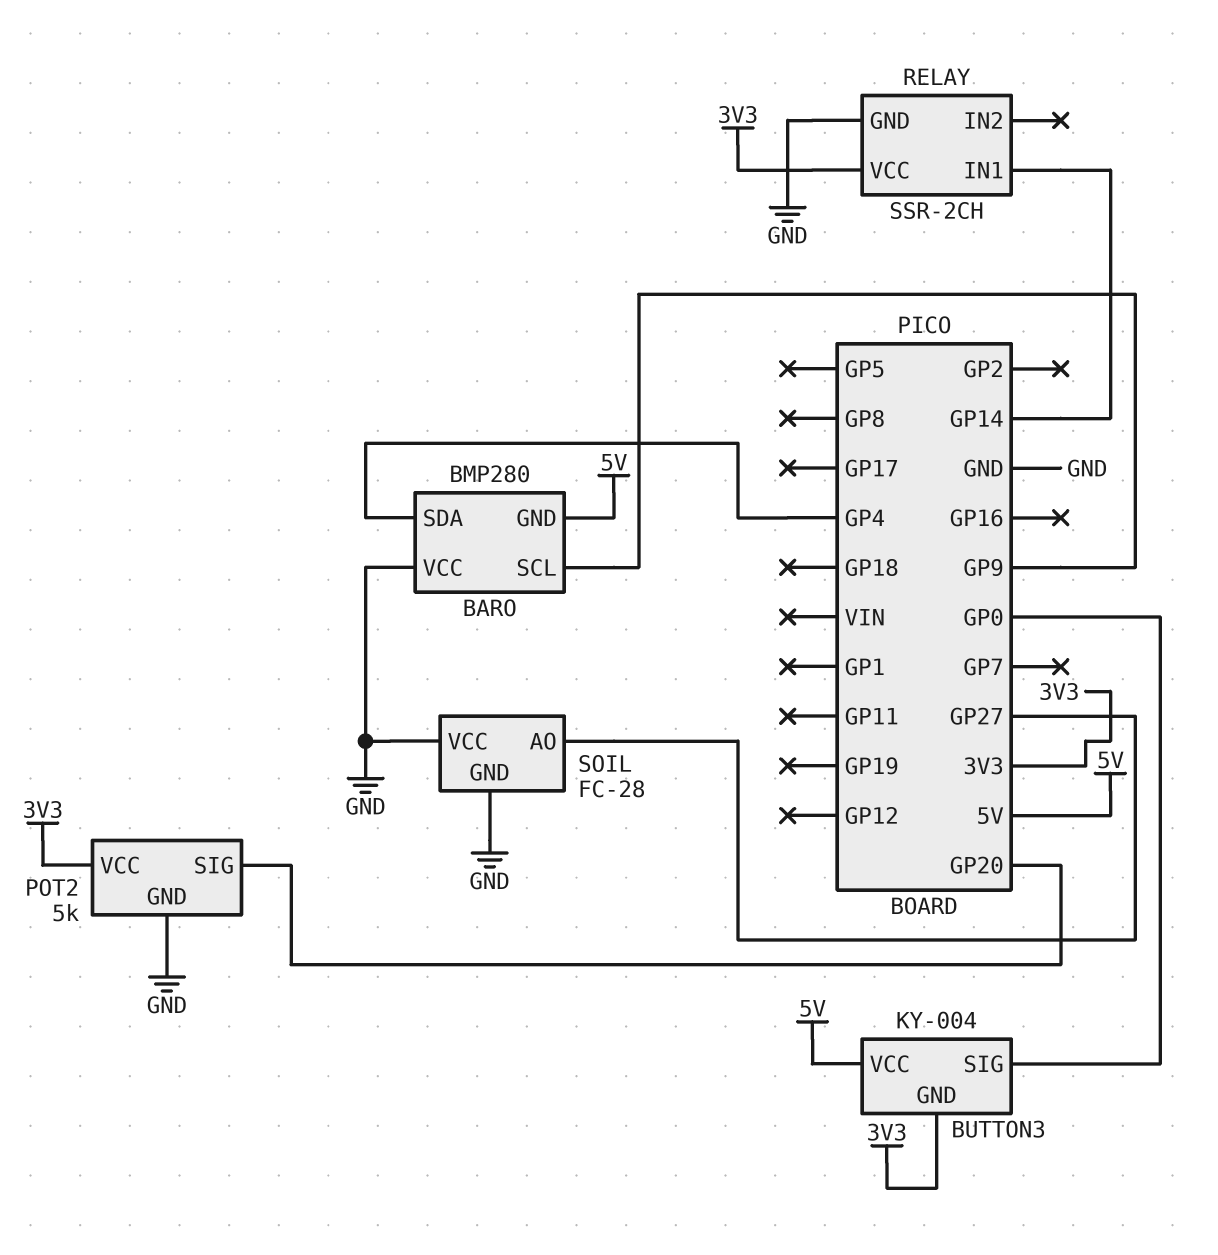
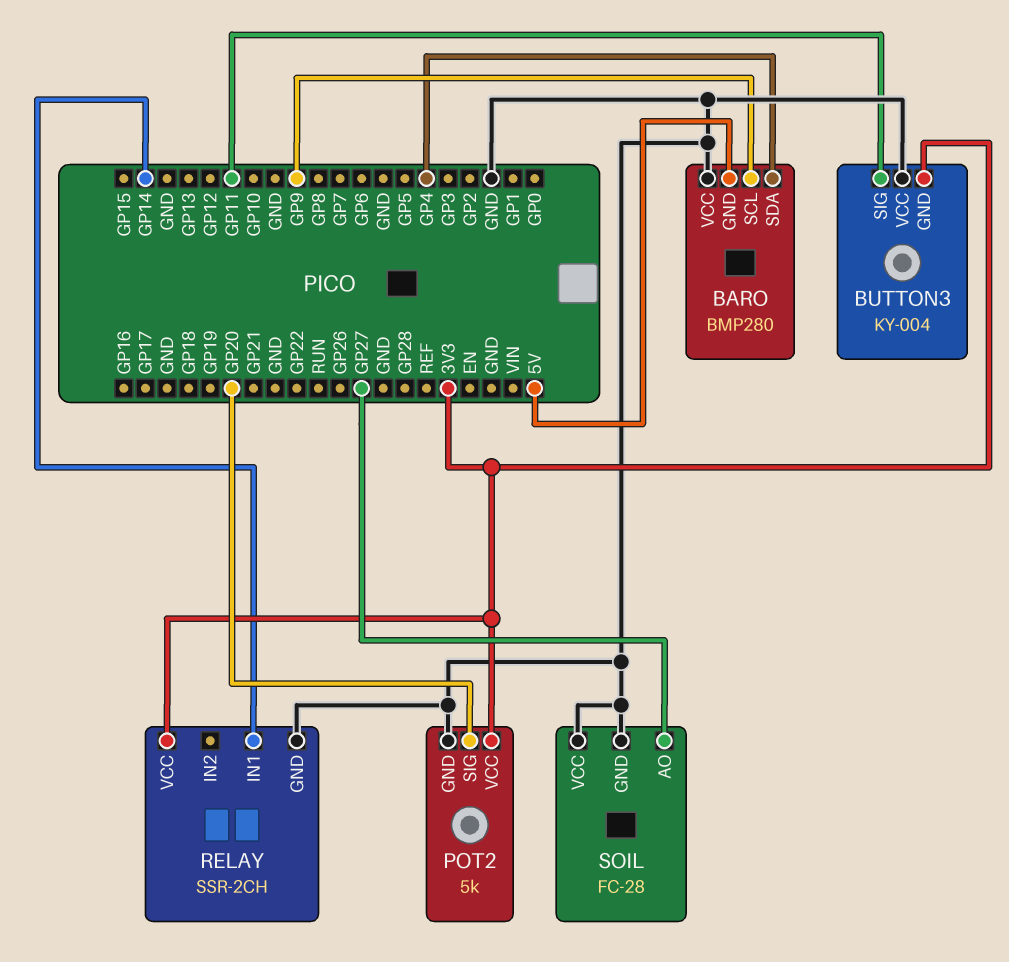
BUTTON3 pin SIG: GP0 -> GP11
BUTTON3 pin VCC: 5V -> GND

